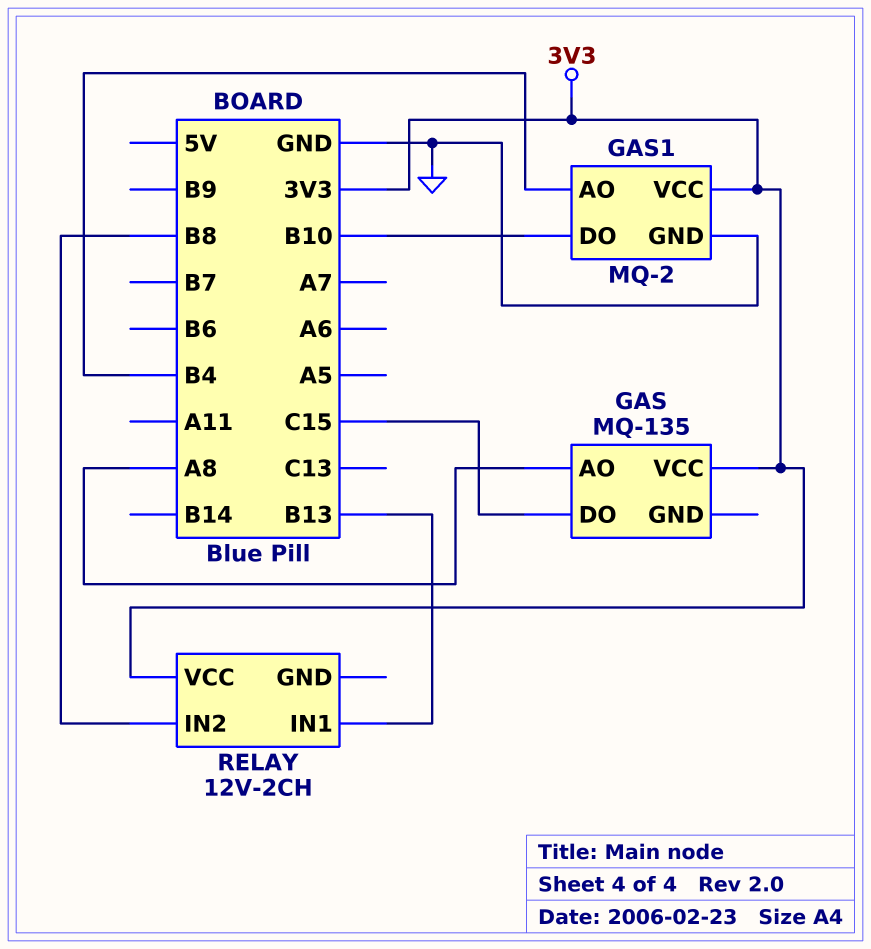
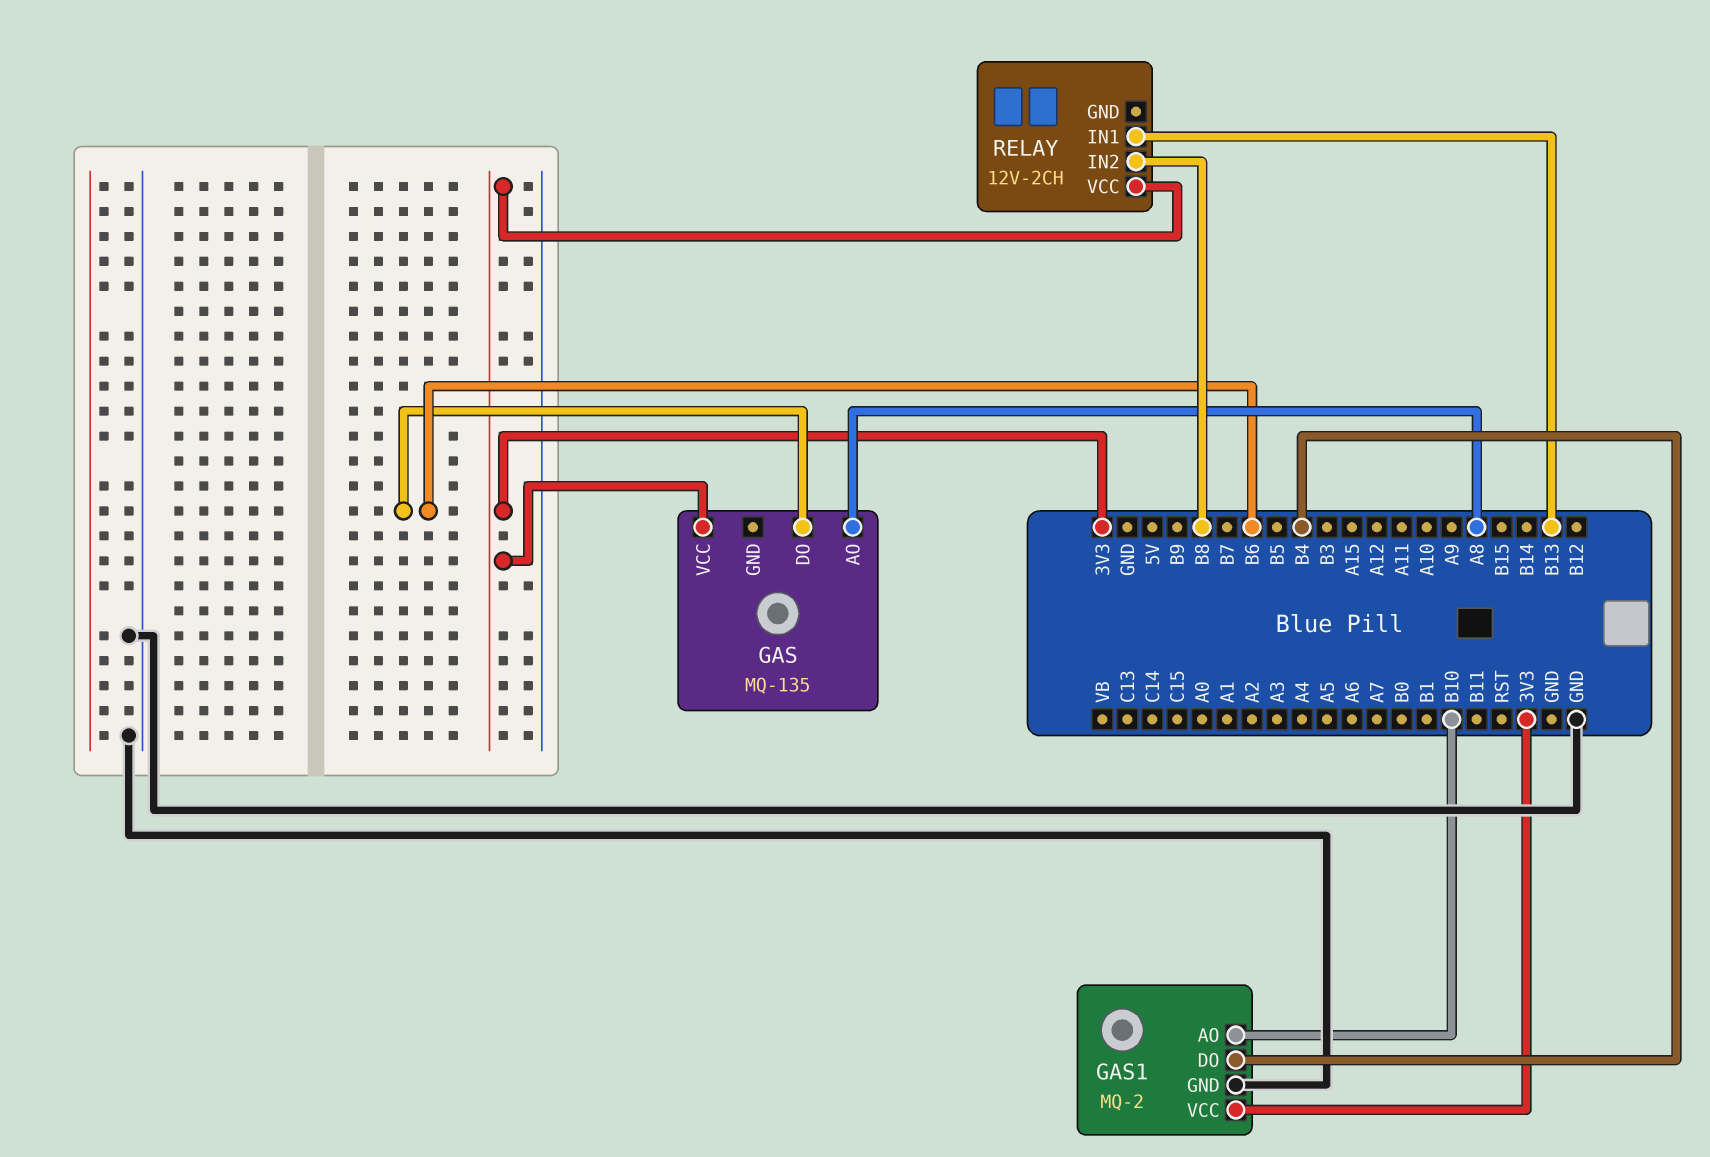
GAS pin DO: C15 -> B6
GAS1 pin AO: B4 -> B10
GAS1 pin DO: B10 -> B4

